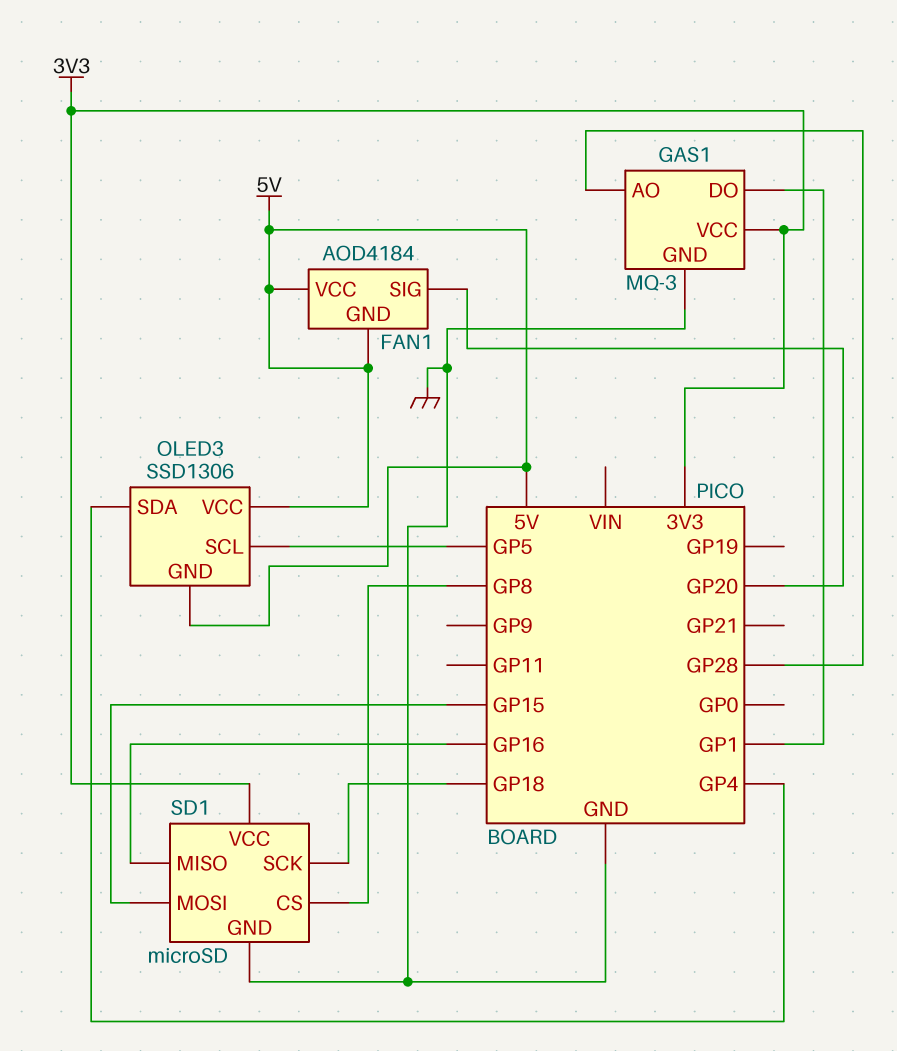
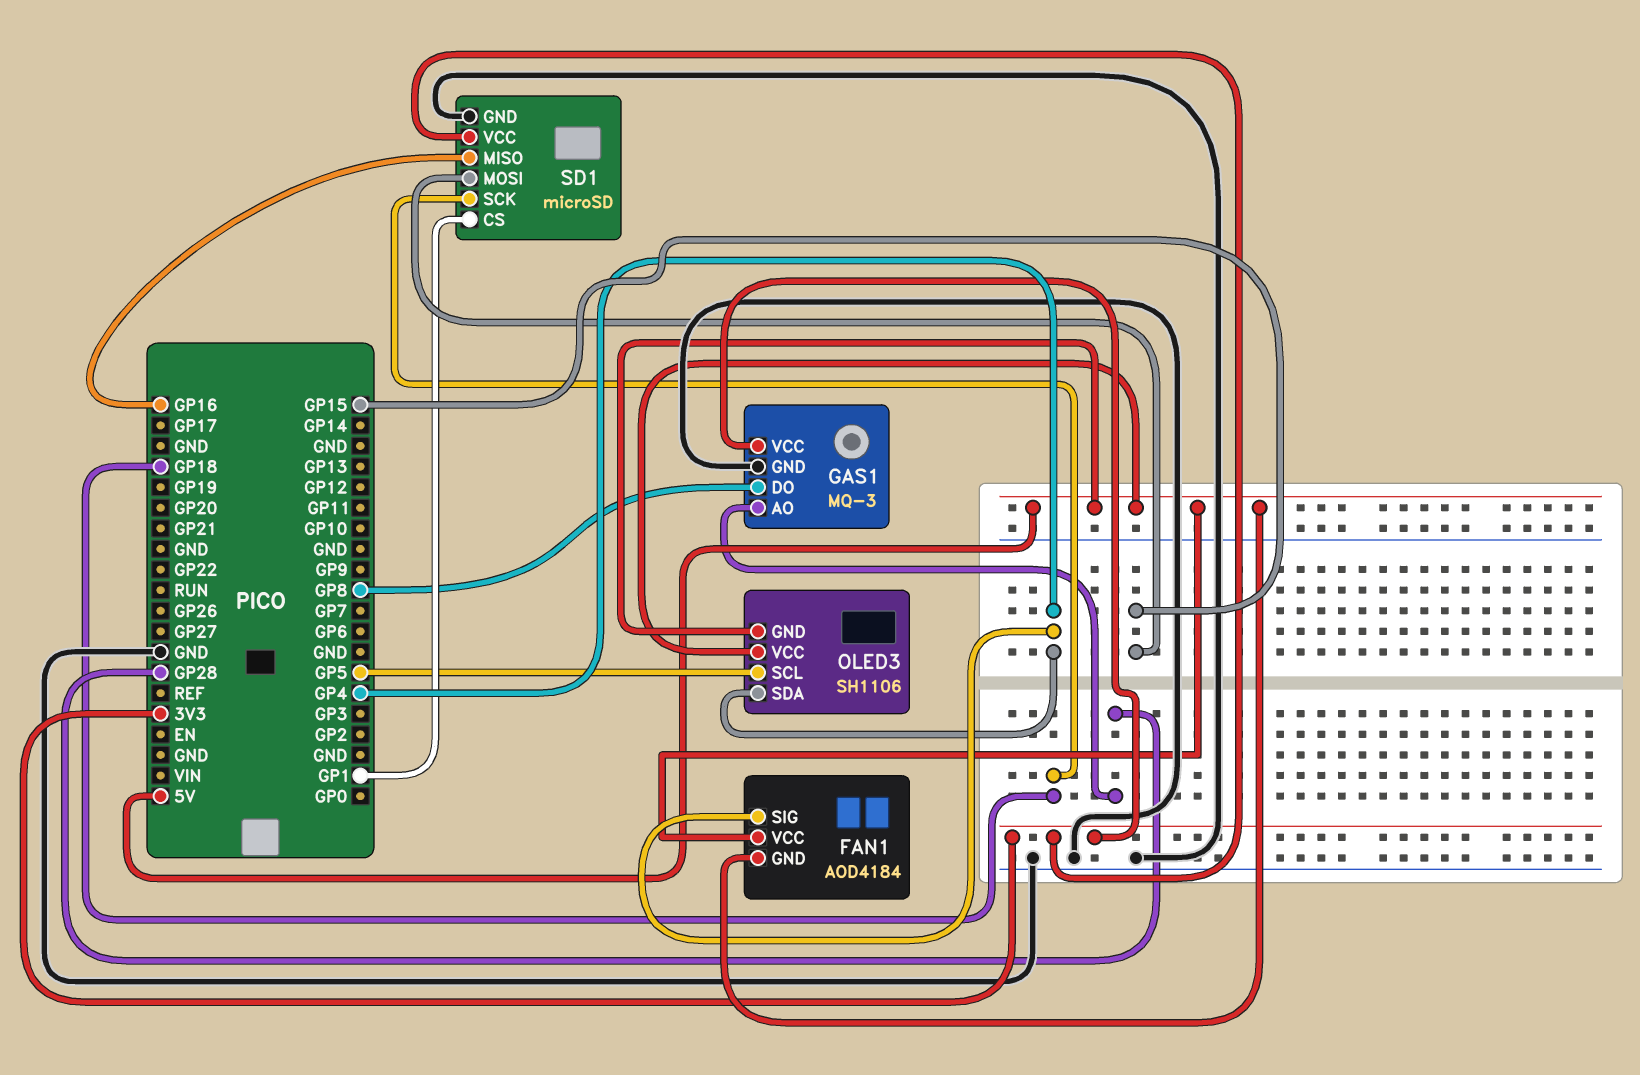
FAN1 pin SIG: GP20 -> GP4
GAS1 pin DO: GP1 -> GP8
OLED3: SSD1306 -> SH1106
SD1 pin CS: GP8 -> GP1

